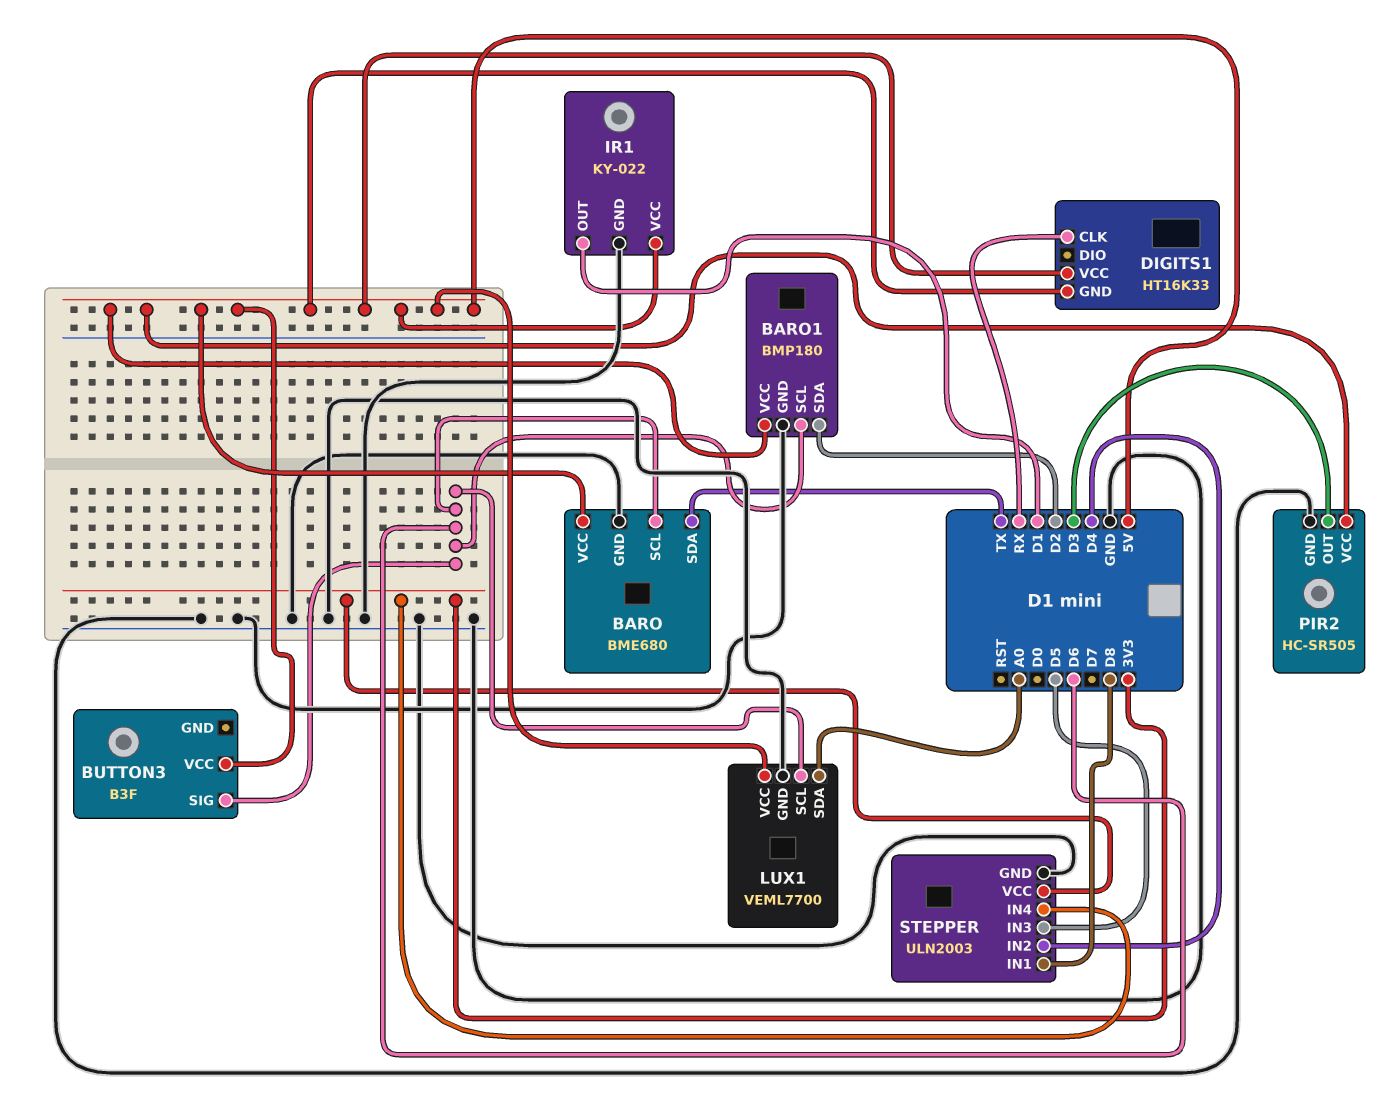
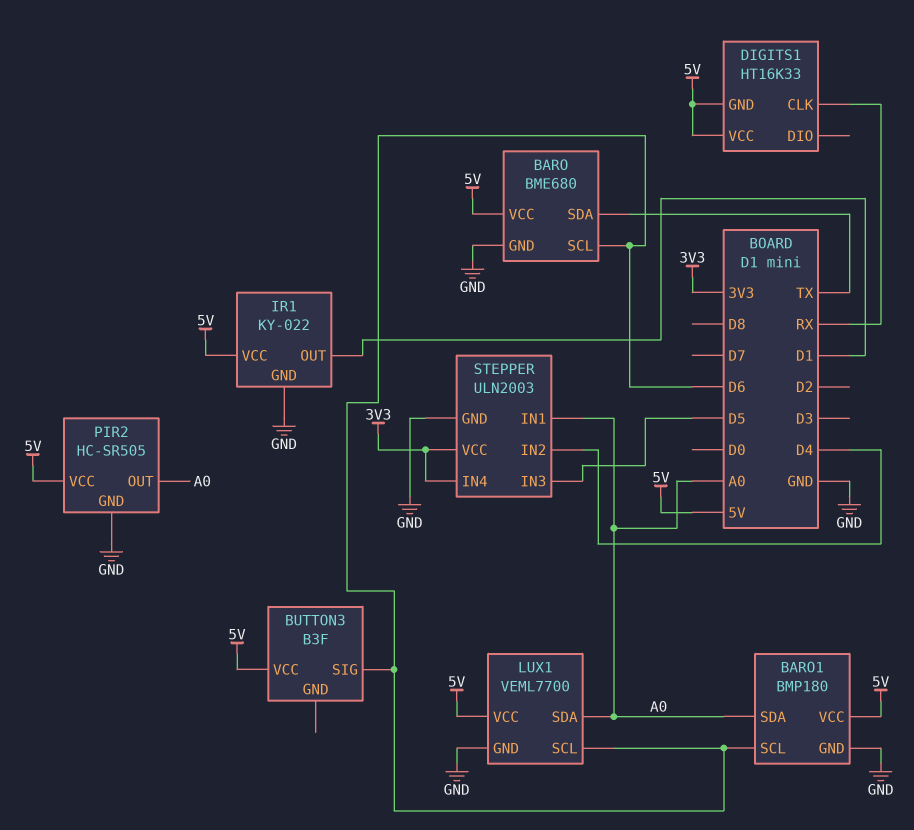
BARO1 pin SDA: D2 -> A0
PIR2 pin OUT: D3 -> A0
STEPPER pin IN1: D8 -> A0

